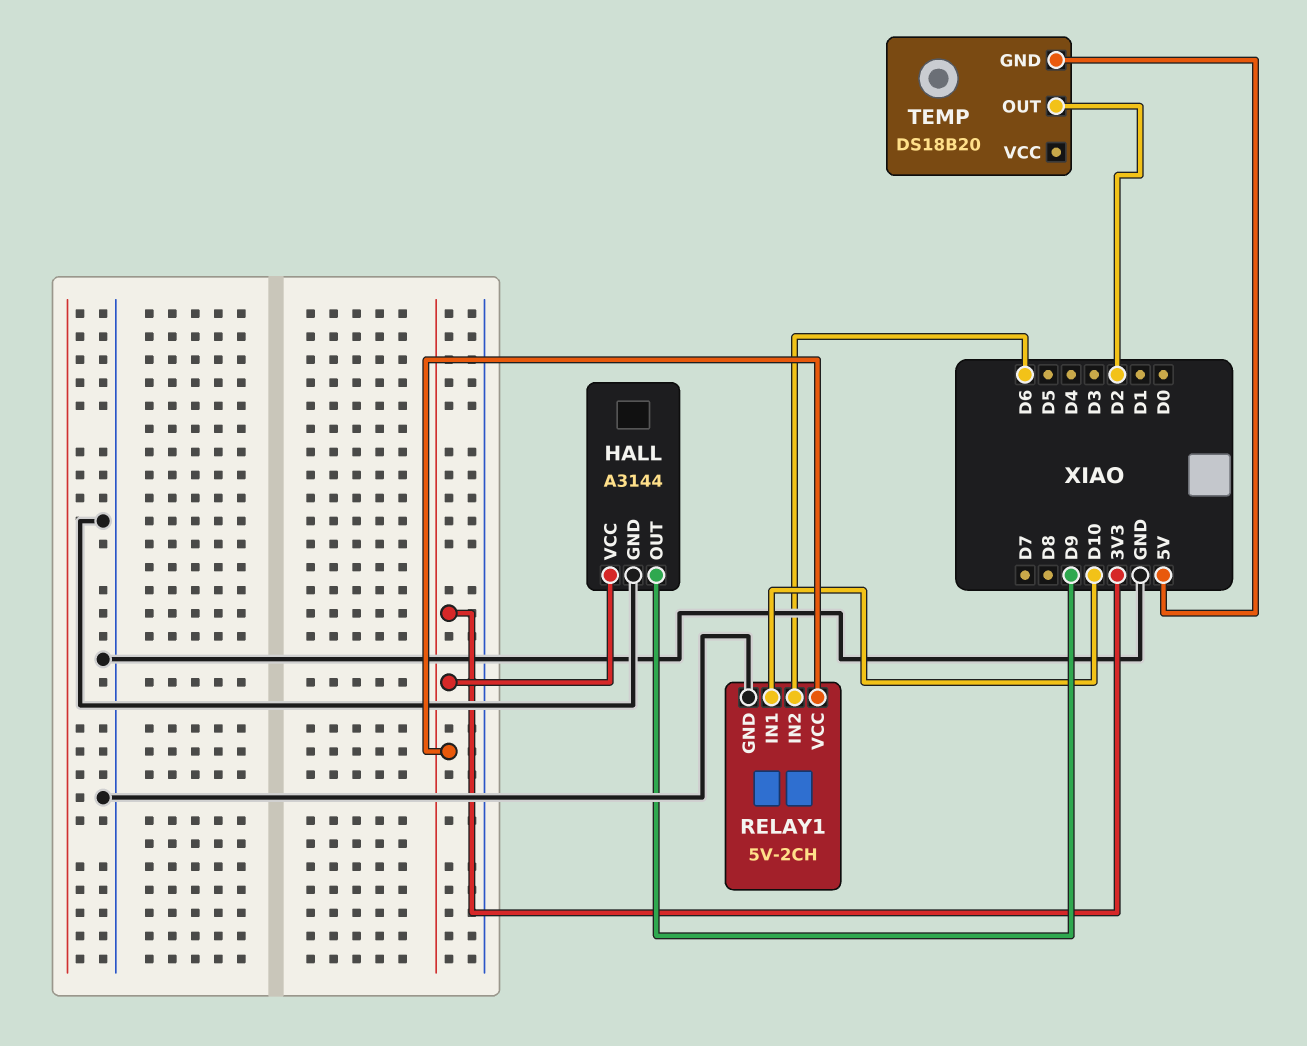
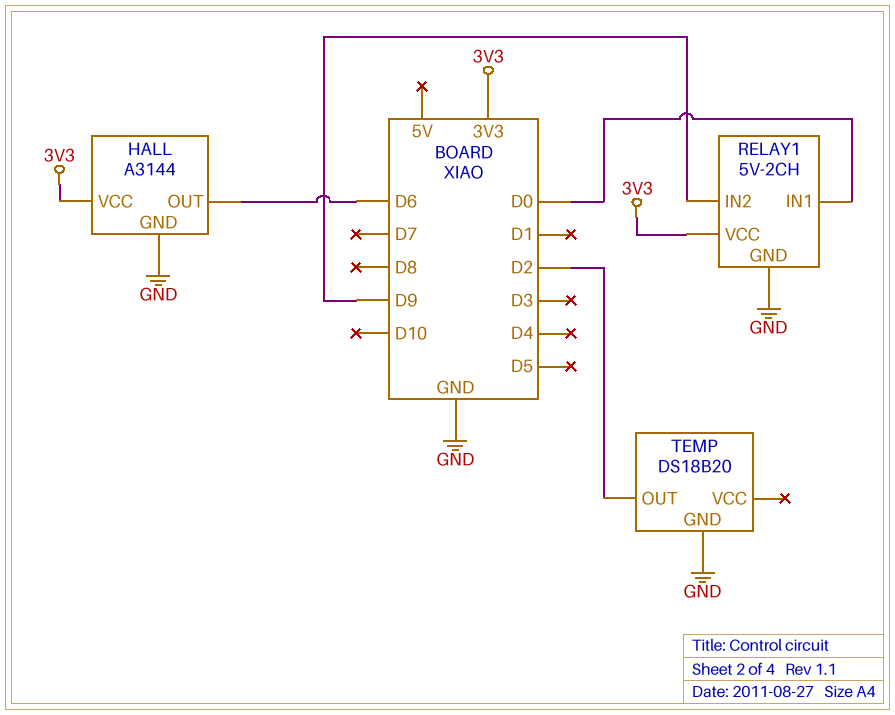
HALL pin OUT: D9 -> D6
RELAY1 pin IN1: D10 -> D0
RELAY1 pin IN2: D6 -> D9
TEMP pin GND: 5V -> GND

